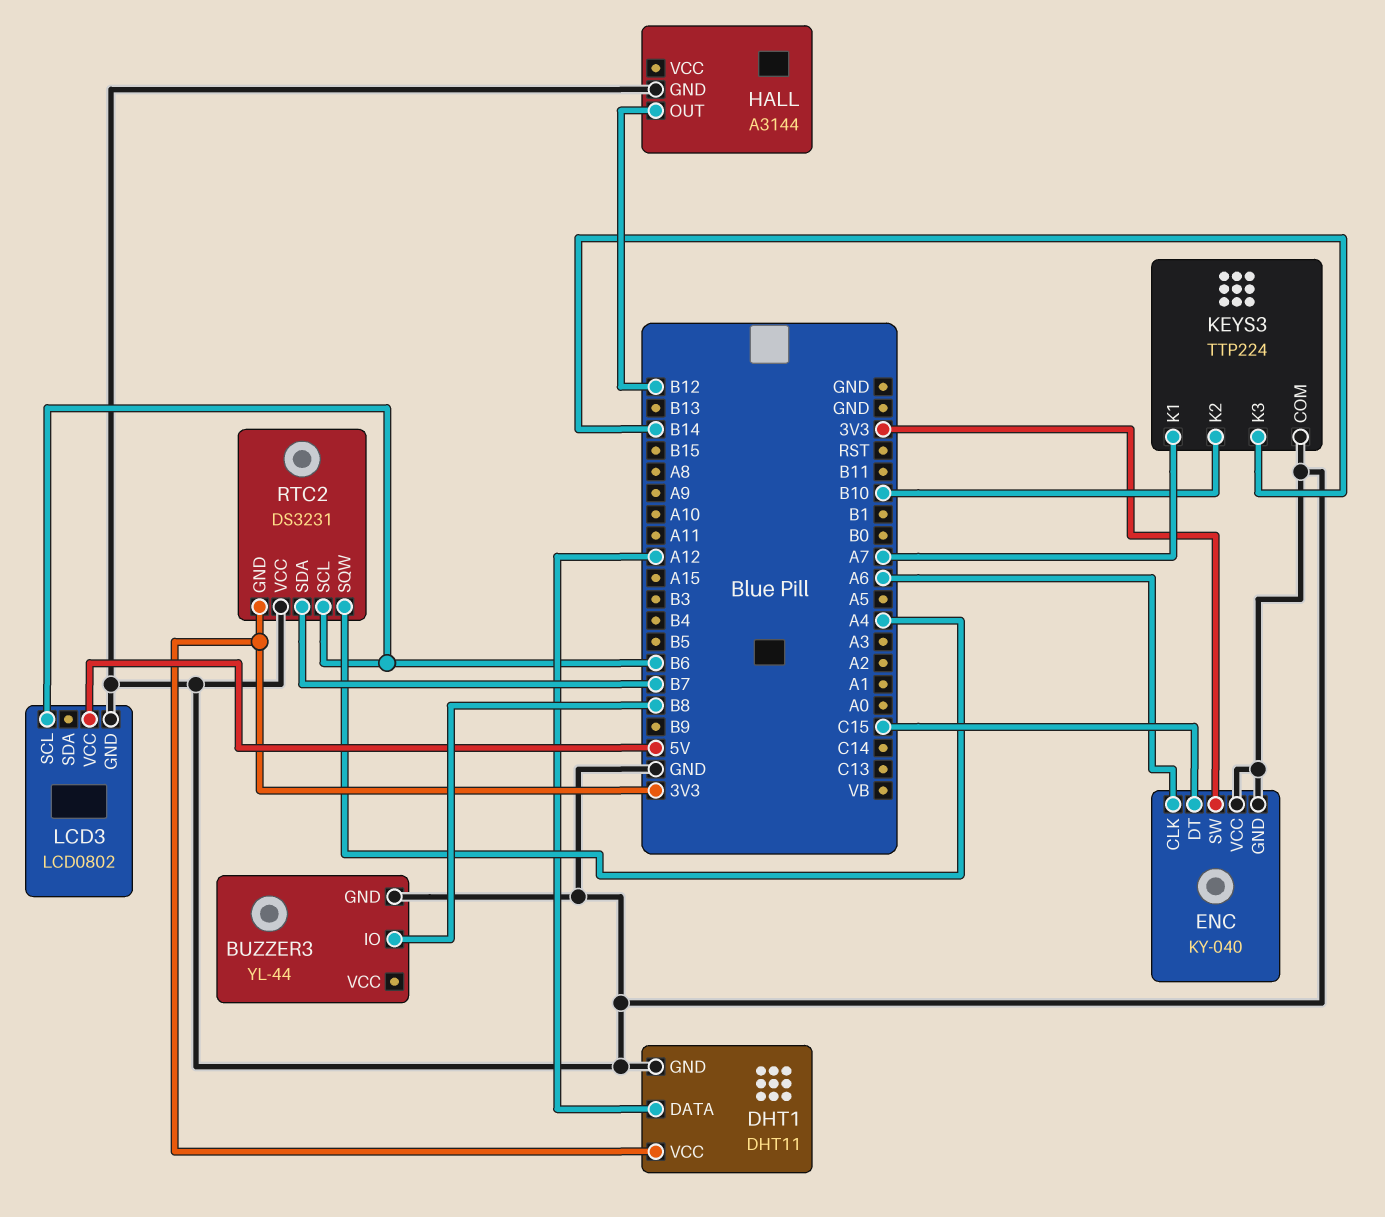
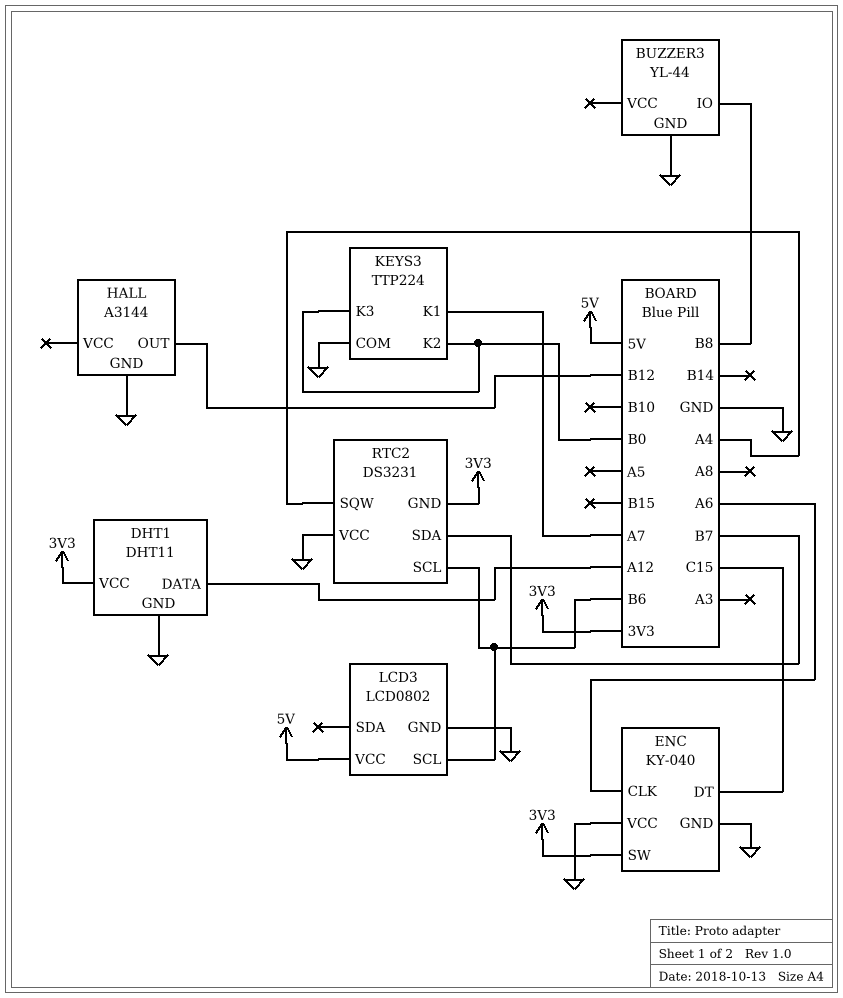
KEYS3 pin K2: B10 -> B0
KEYS3 pin K3: B14 -> B0

